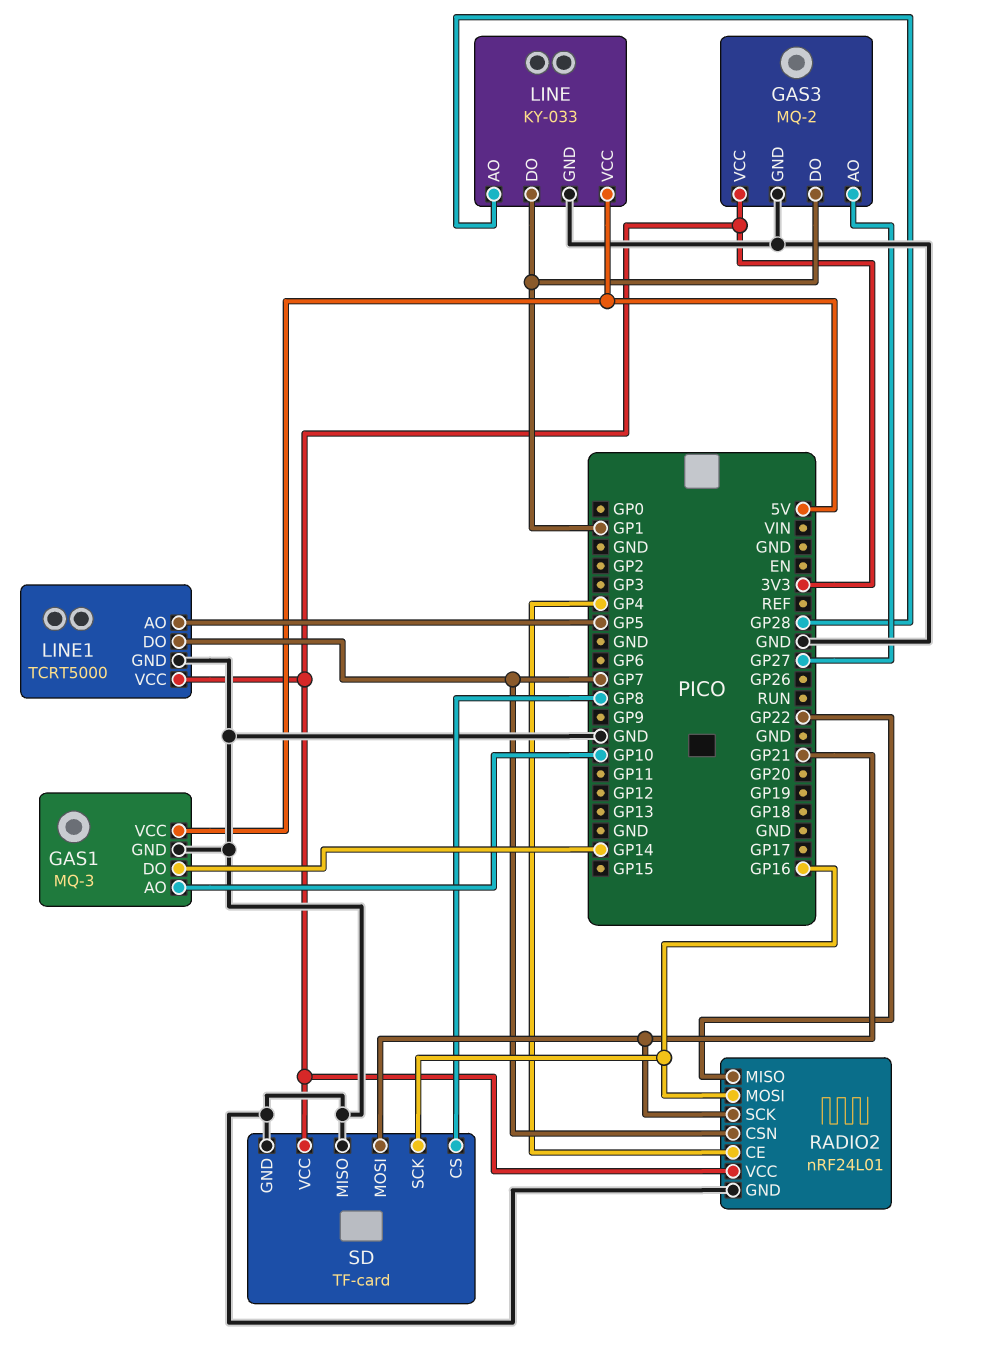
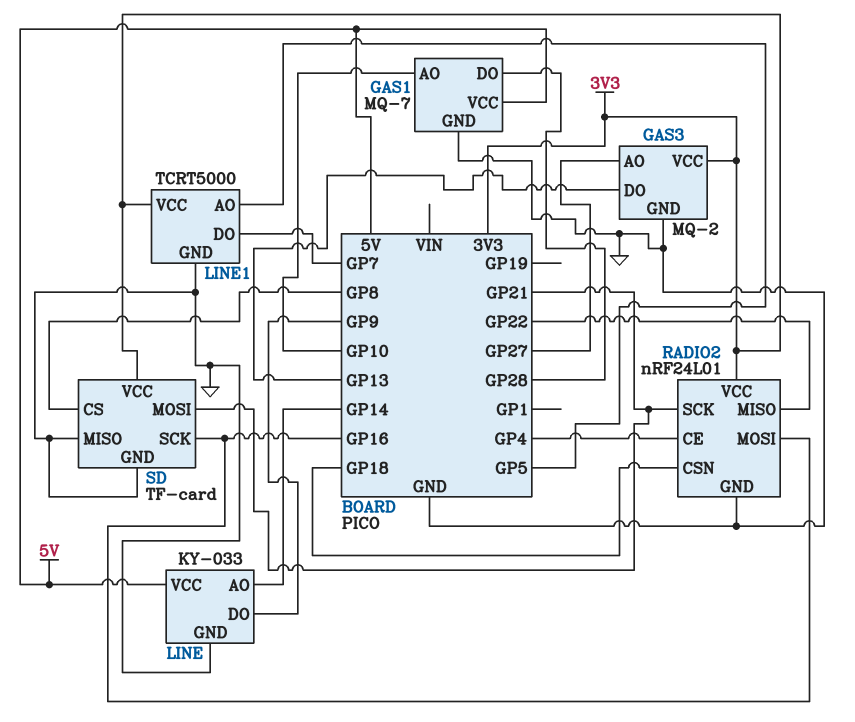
GAS1: MQ-3 -> MQ-7
GAS1 pin DO: GP14 -> GP28
GAS3 pin DO: GP1 -> GP13
LINE pin AO: GP28 -> GP14
LINE pin DO: GP1 -> GP9
RADIO2 pin CSN: GP7 -> GP18

